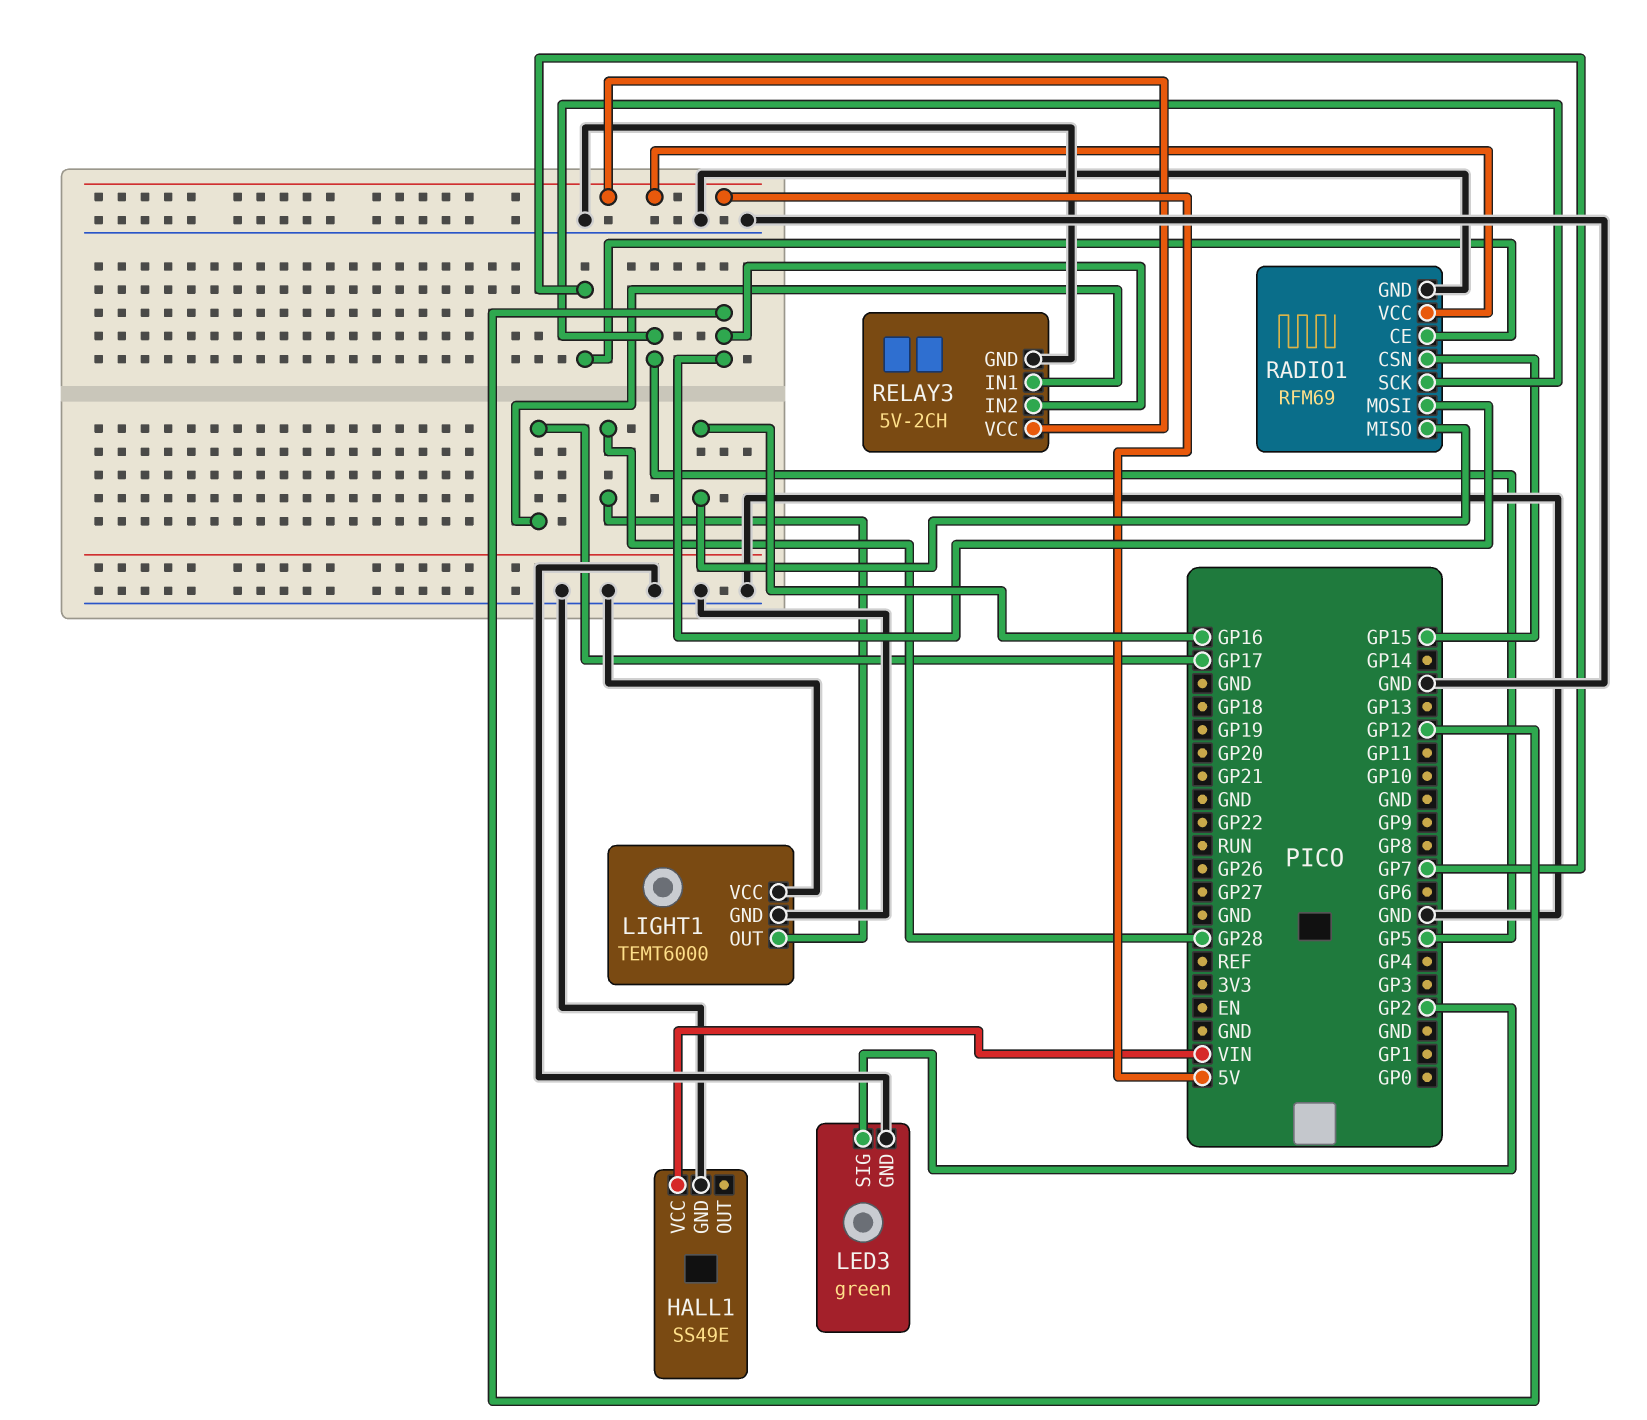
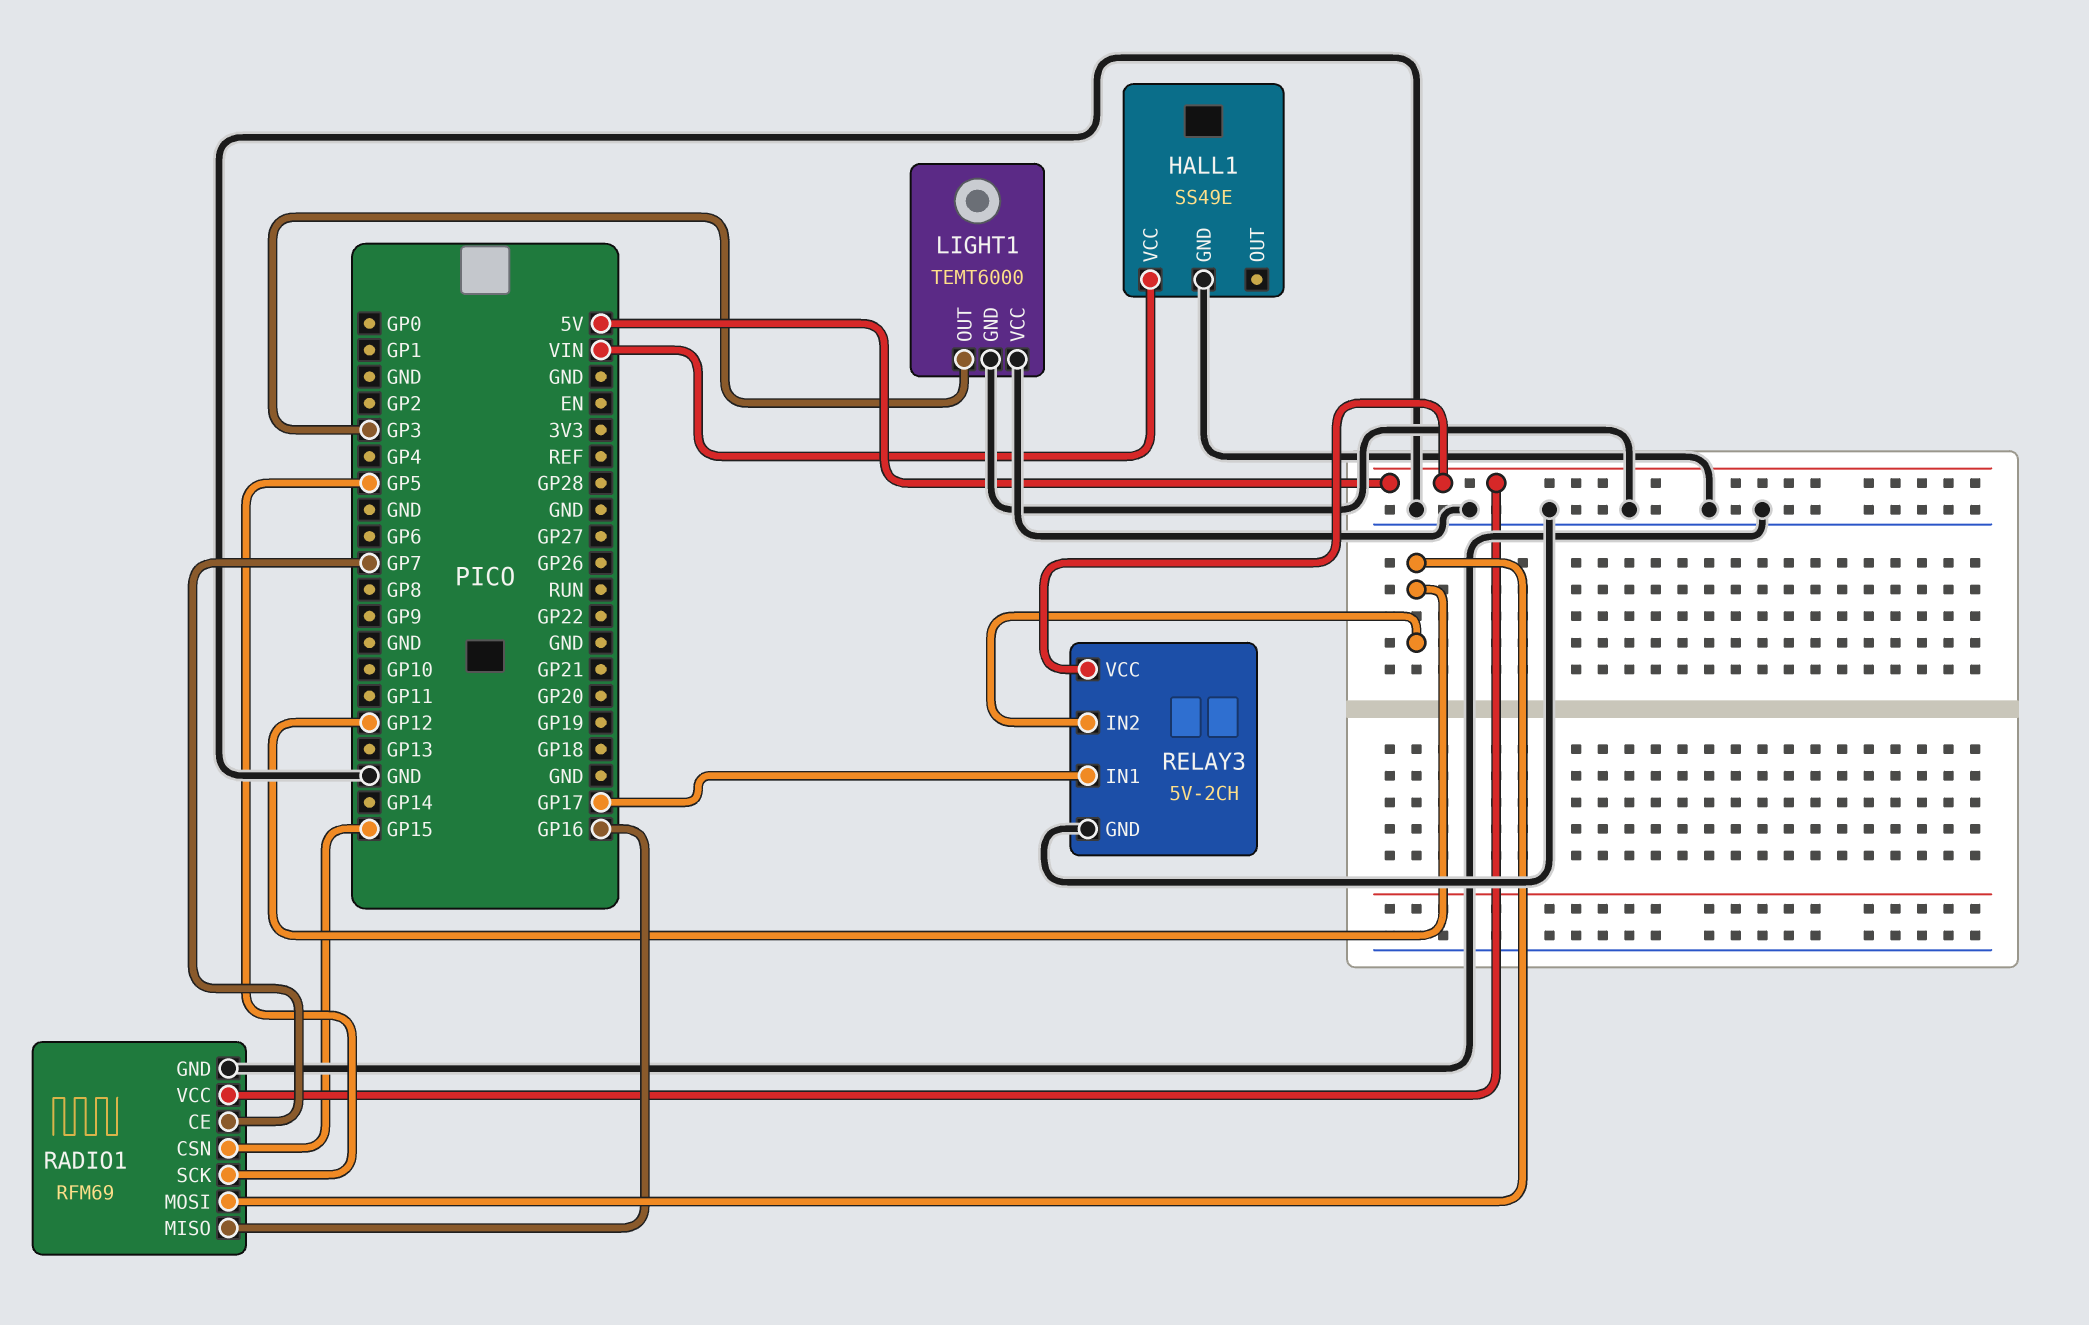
LED3: green -> none
LED3 pin GND: GND -> none
LED3 pin SIG: GP2 -> none
LIGHT1 pin OUT: GP28 -> GP3

